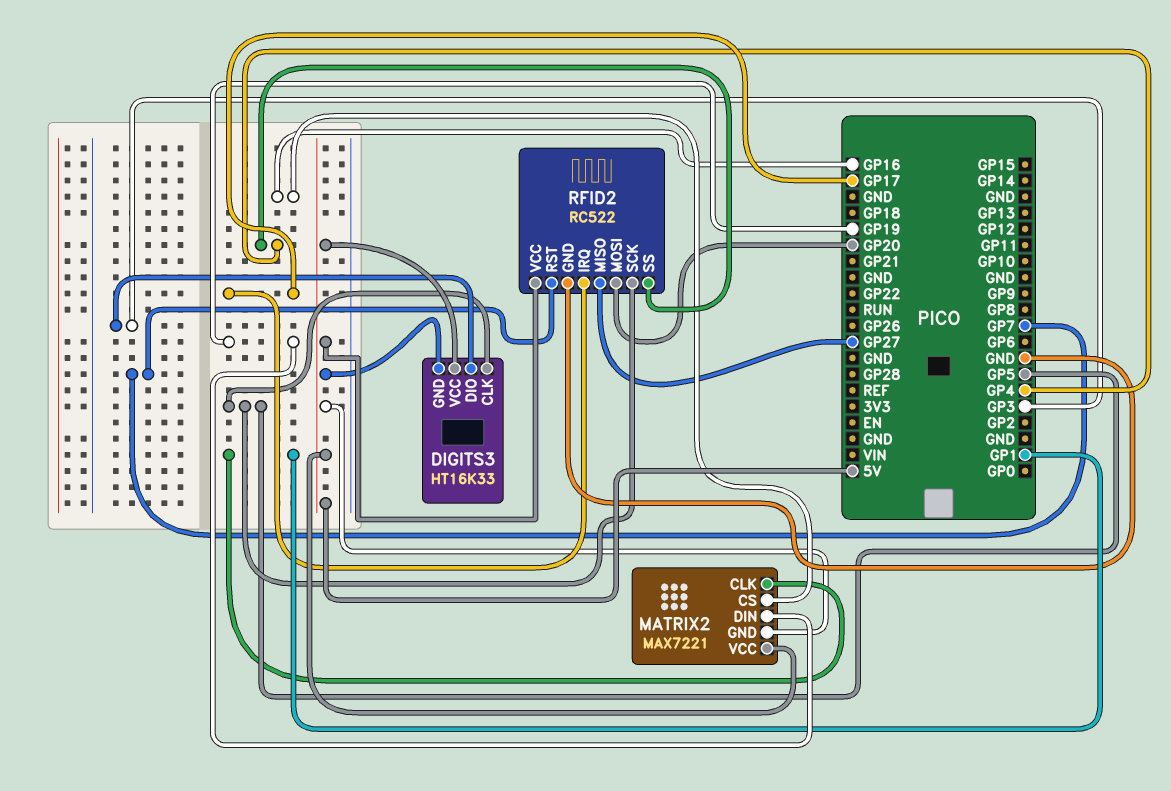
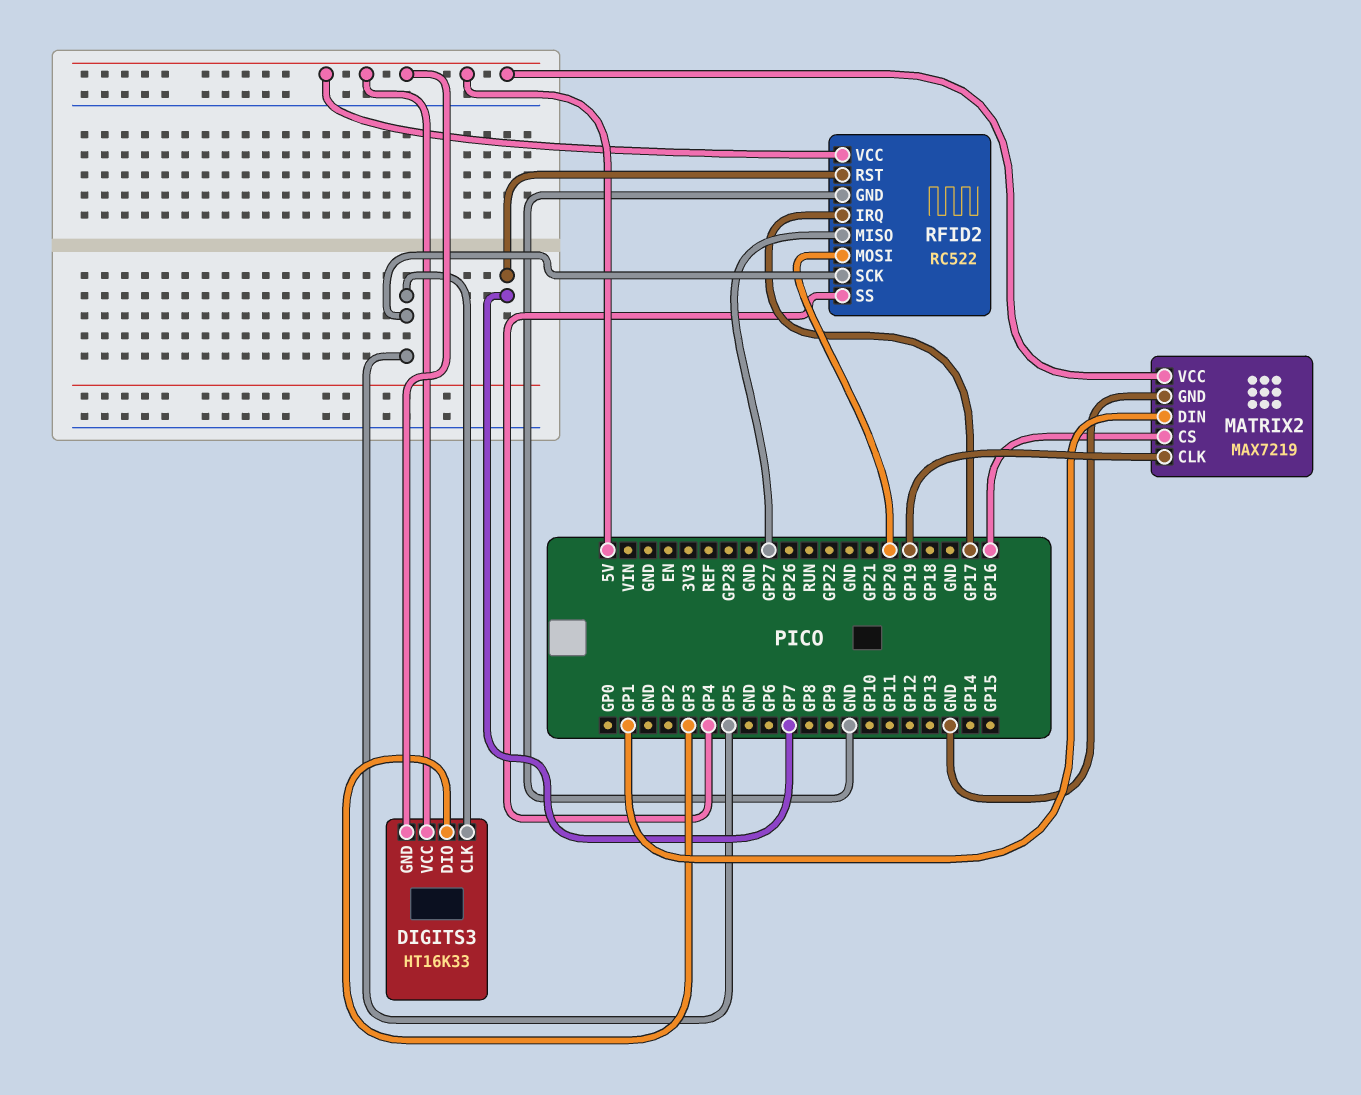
MATRIX2: MAX7221 -> MAX7219
MATRIX2 pin CLK: GP1 -> GP19
MATRIX2 pin DIN: GP19 -> GP1
MATRIX2 pin GND: 5V -> GND

